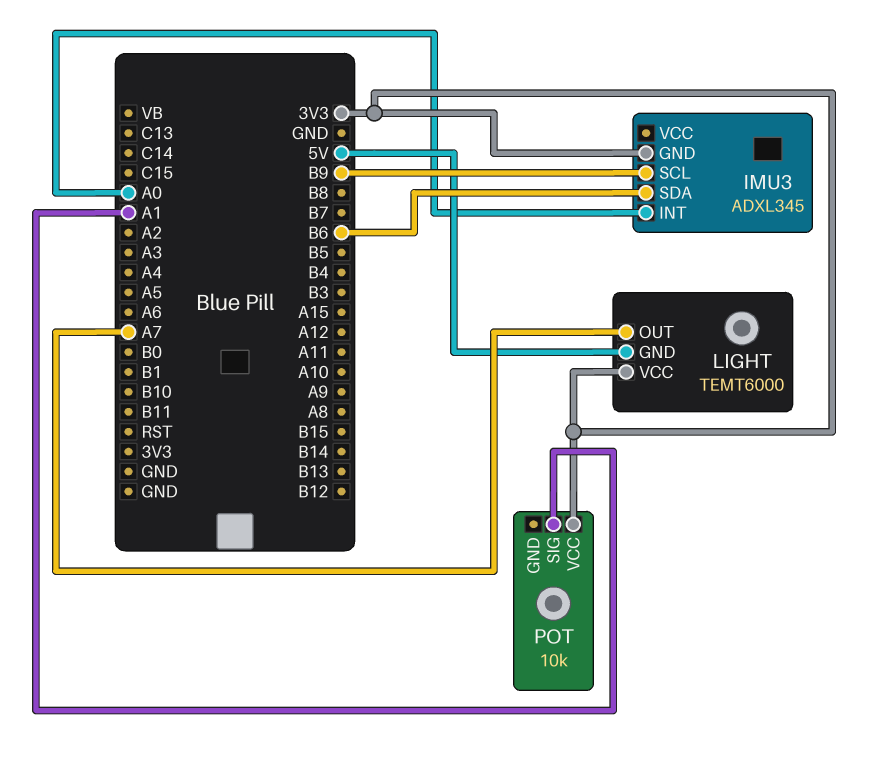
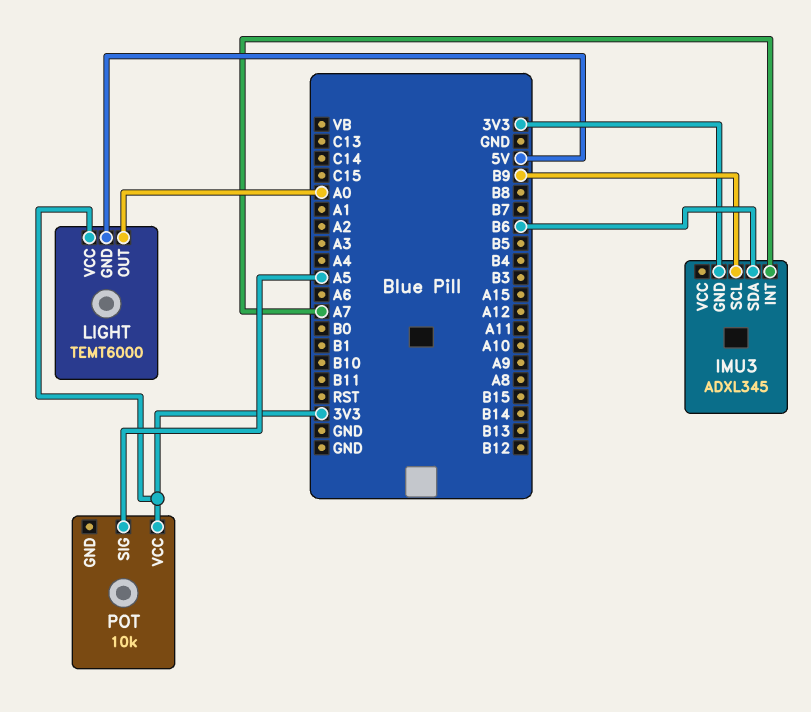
IMU3 pin INT: A0 -> A7
LIGHT pin OUT: A7 -> A0
POT pin SIG: A1 -> A5

